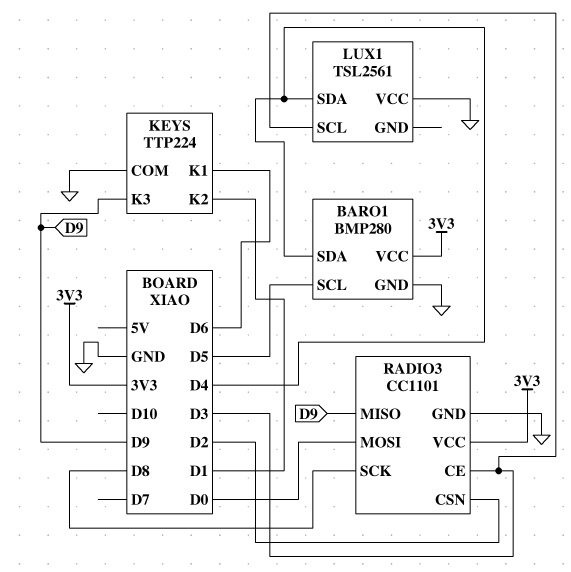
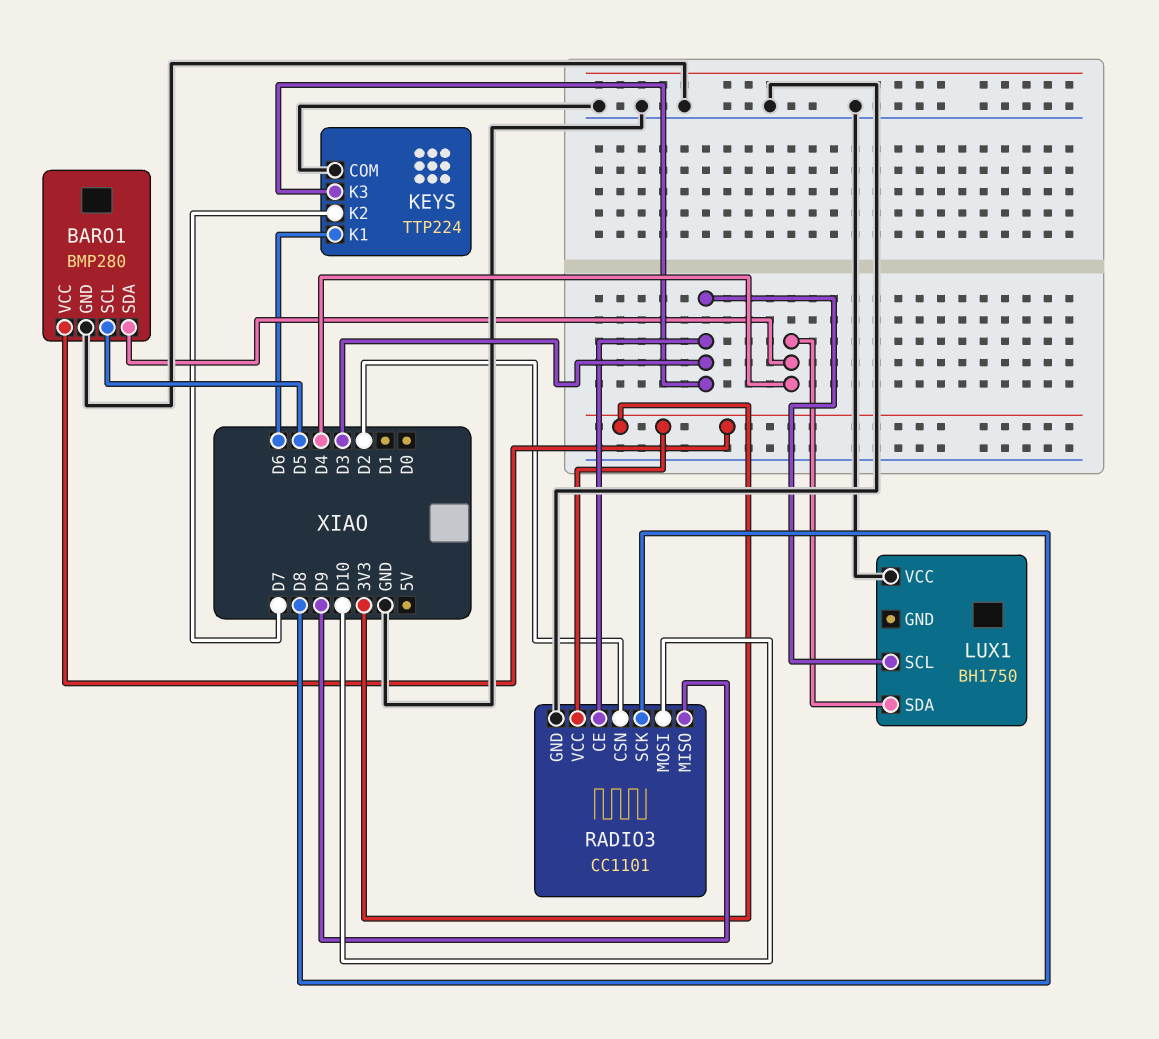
KEYS pin K2: D1 -> D7
KEYS pin K3: D9 -> D3
LUX1: TSL2561 -> BH1750
RADIO3 pin MOSI: D0 -> D10

